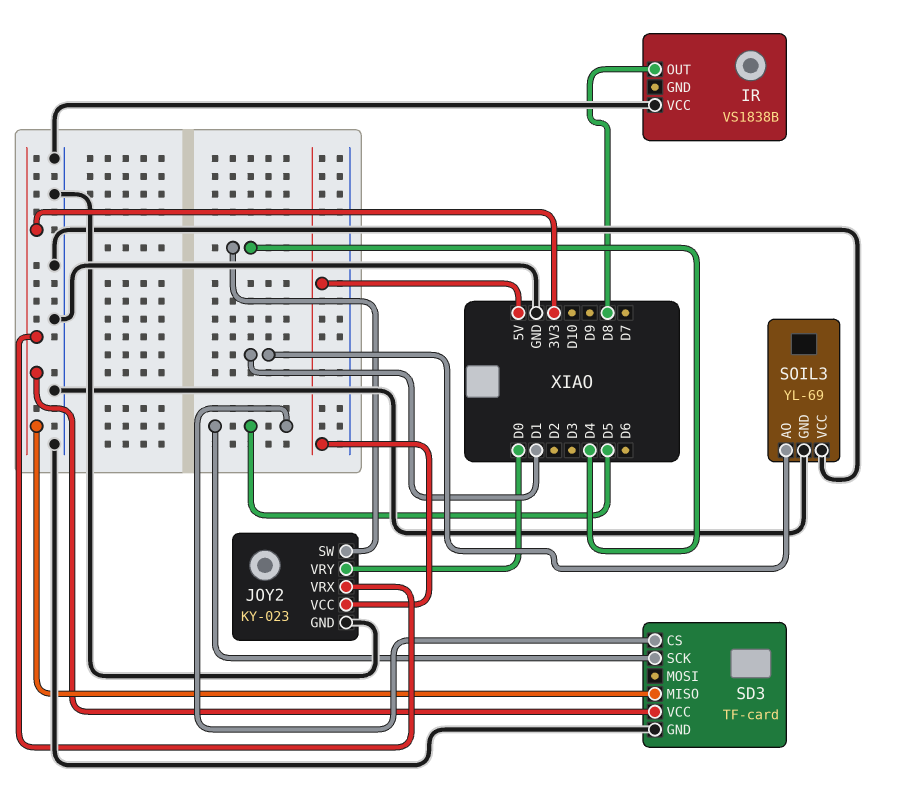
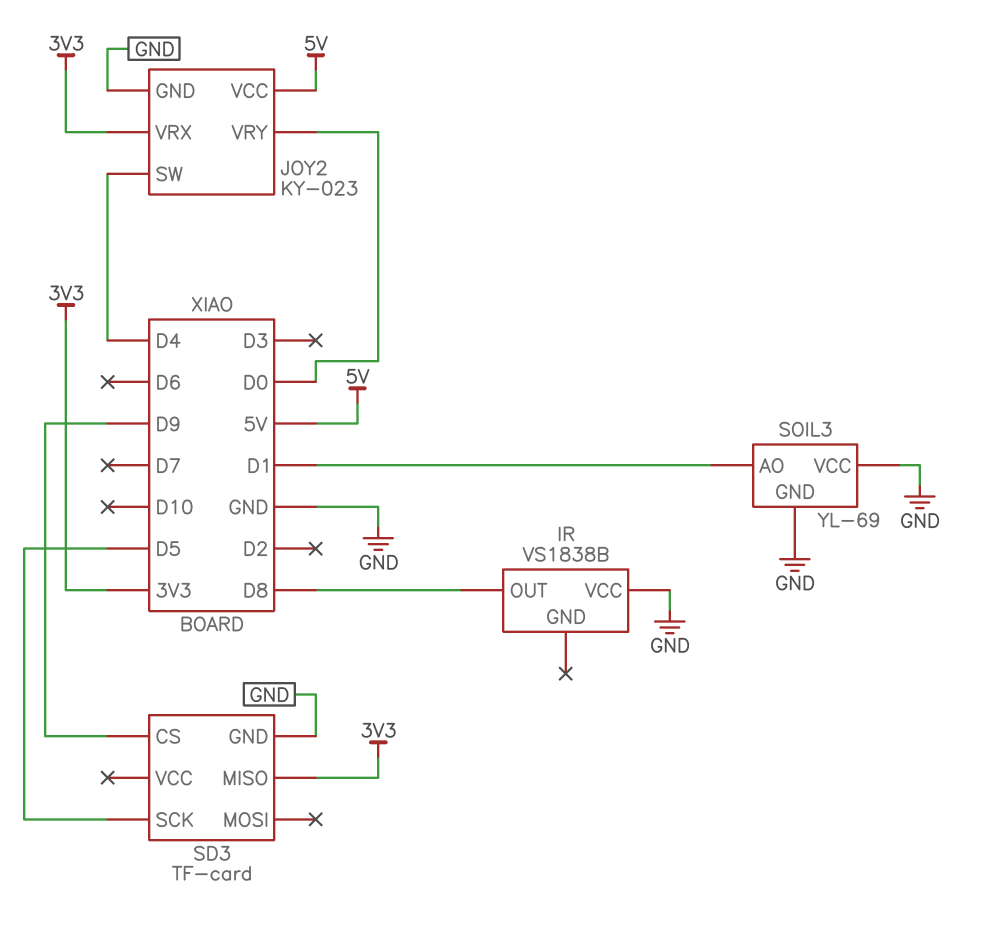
SD3 pin CS: D5 -> D9
SD3 pin VCC: 3V3 -> none

